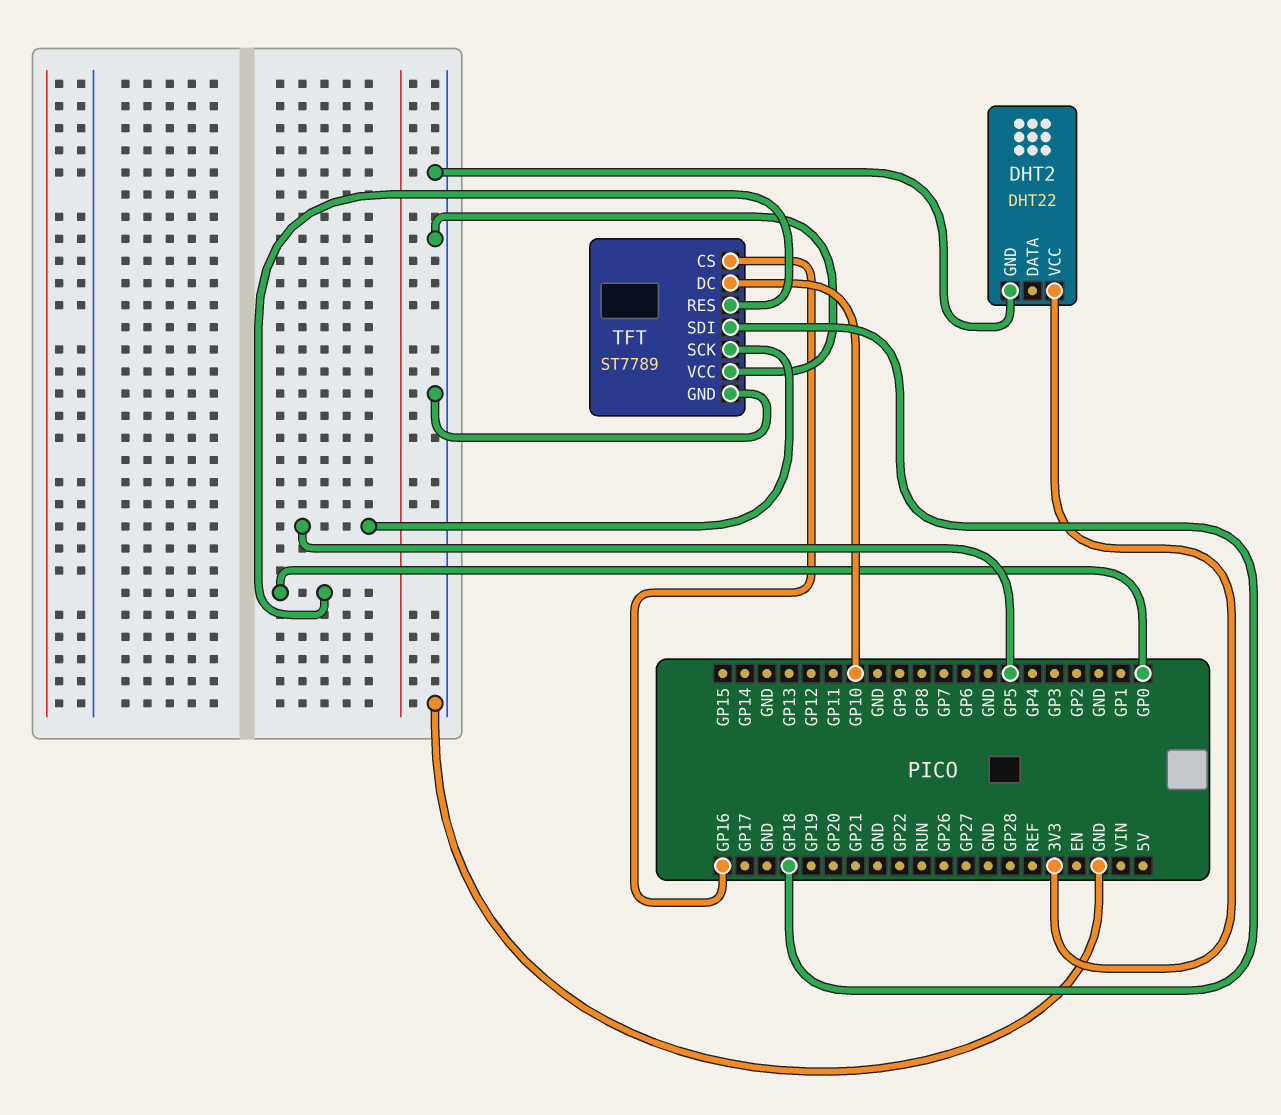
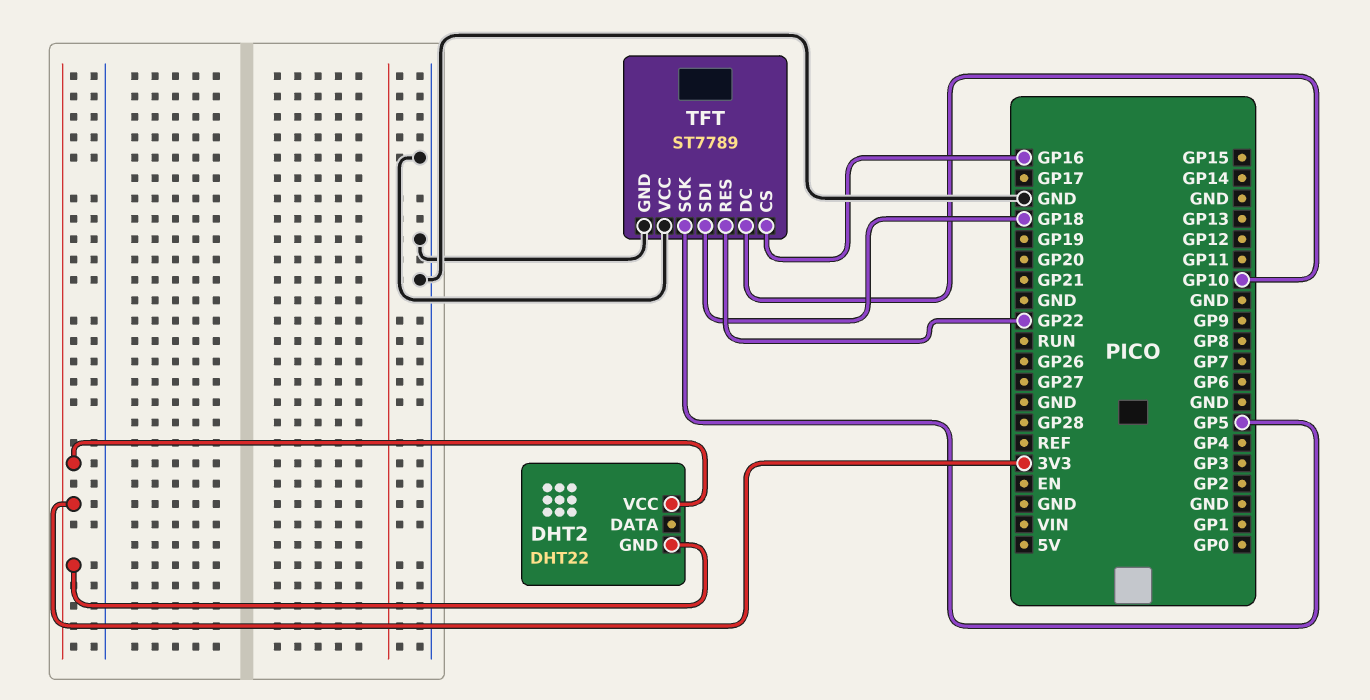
DHT2 pin GND: GND -> 3V3
TFT pin RES: GP0 -> GP22

